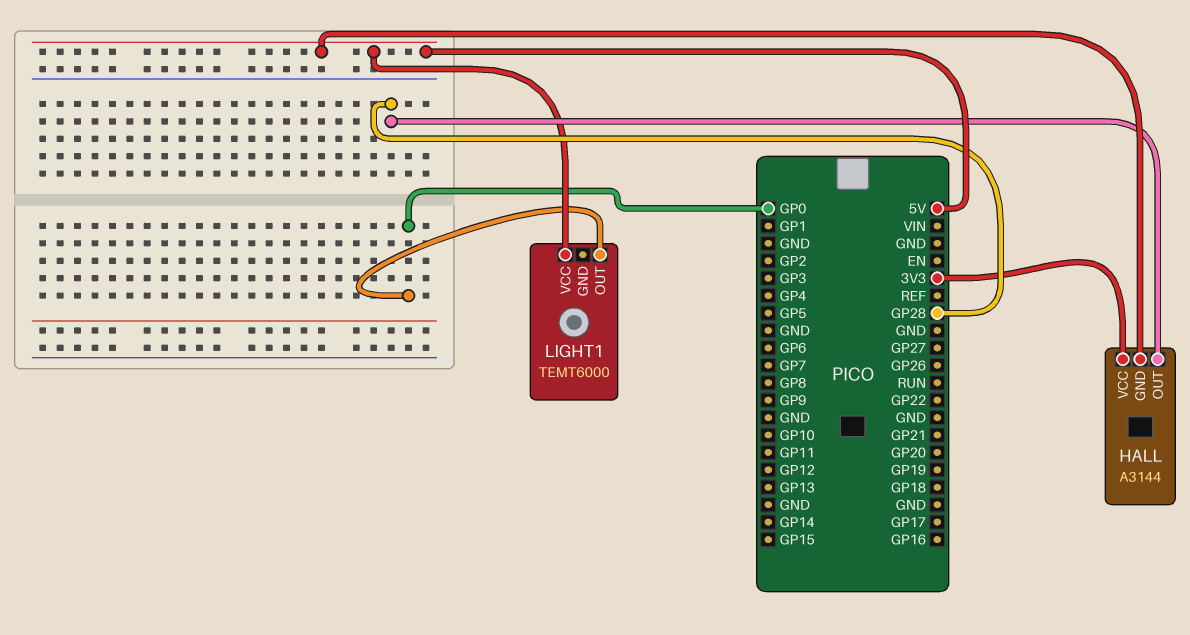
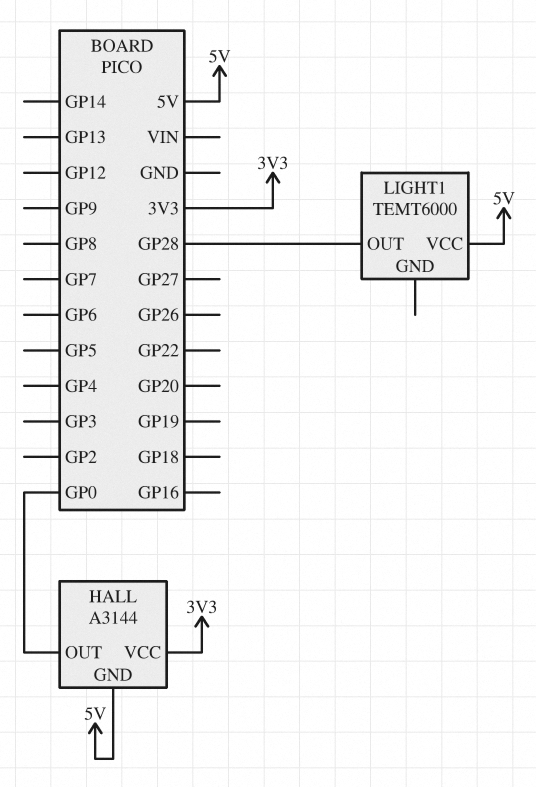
HALL pin OUT: GP28 -> GP0
LIGHT1 pin OUT: GP0 -> GP28

